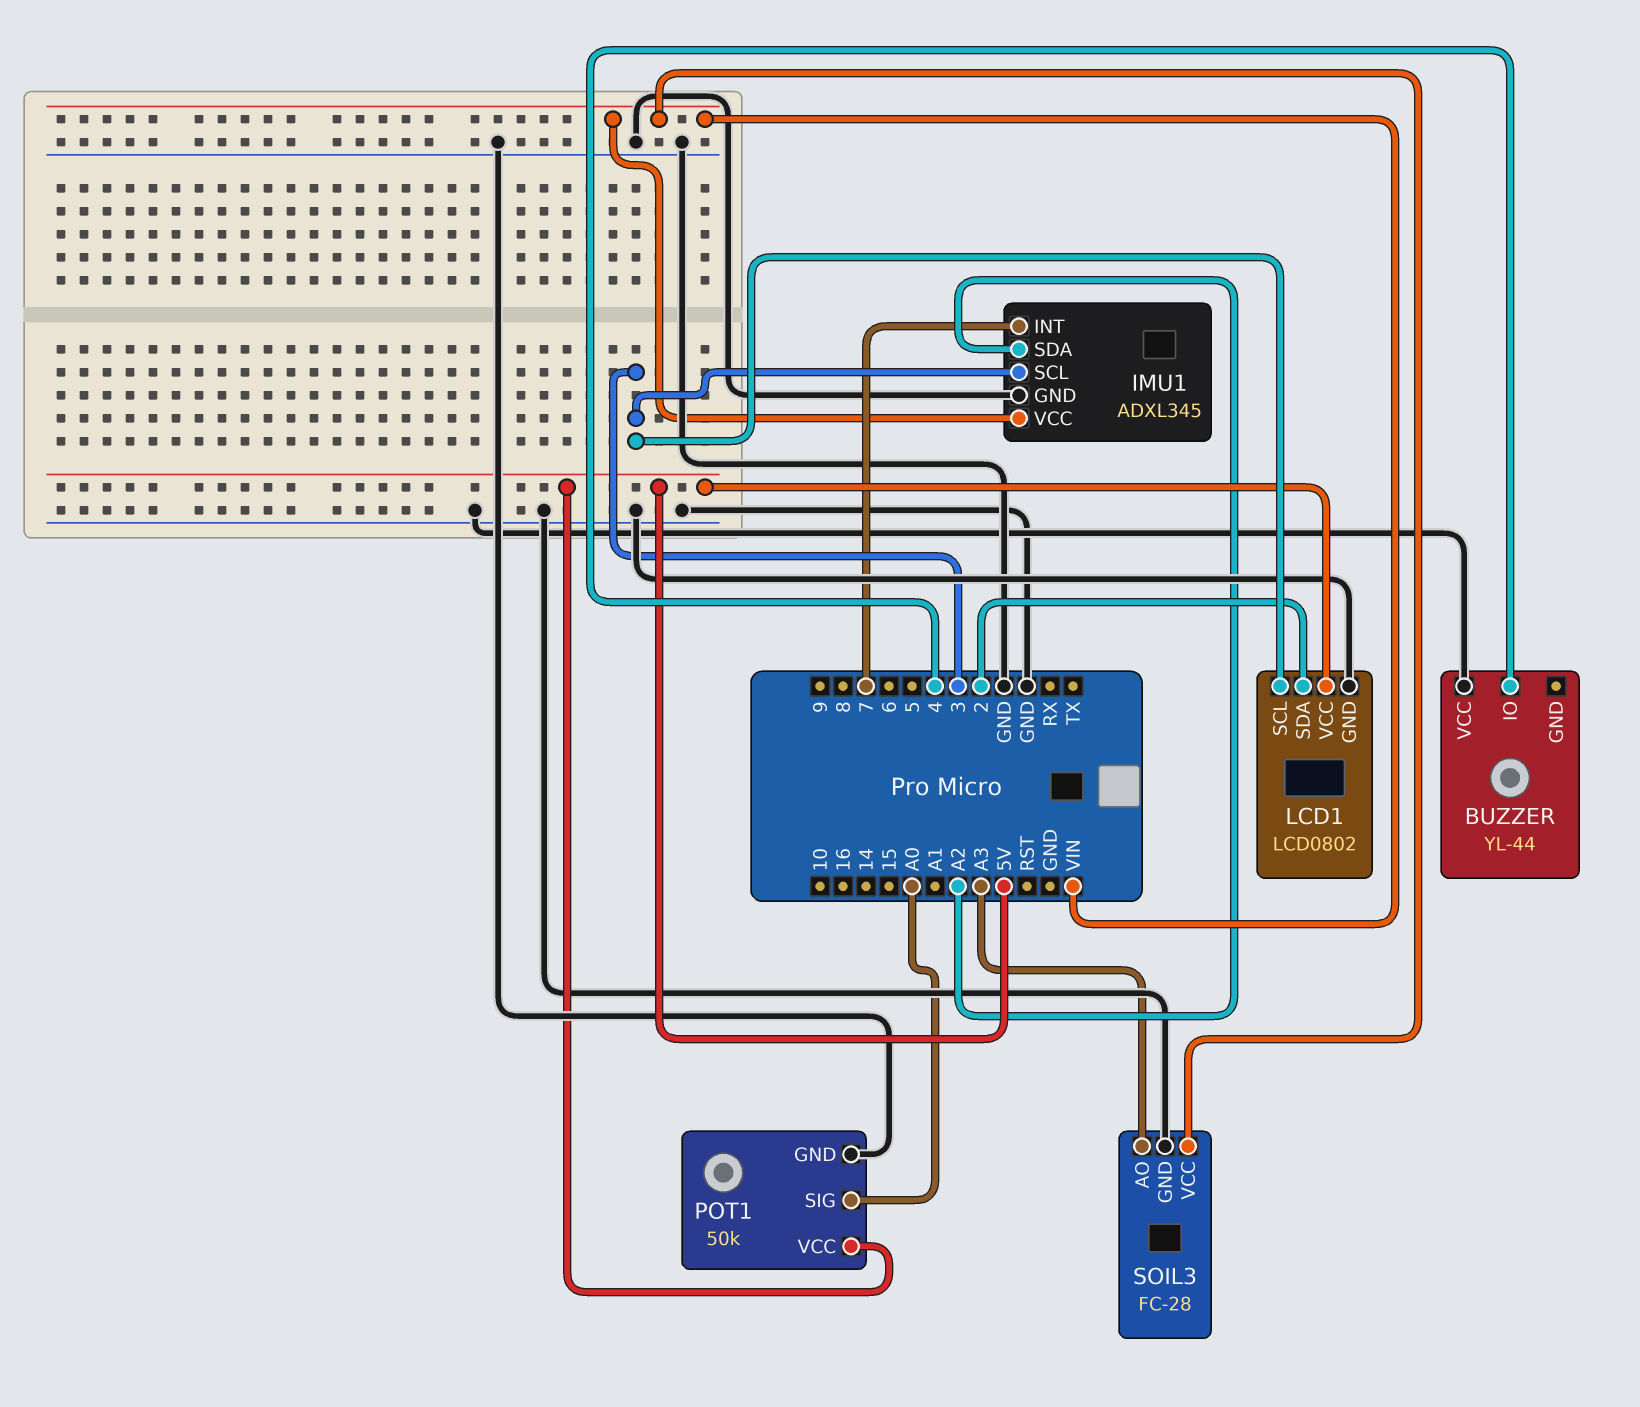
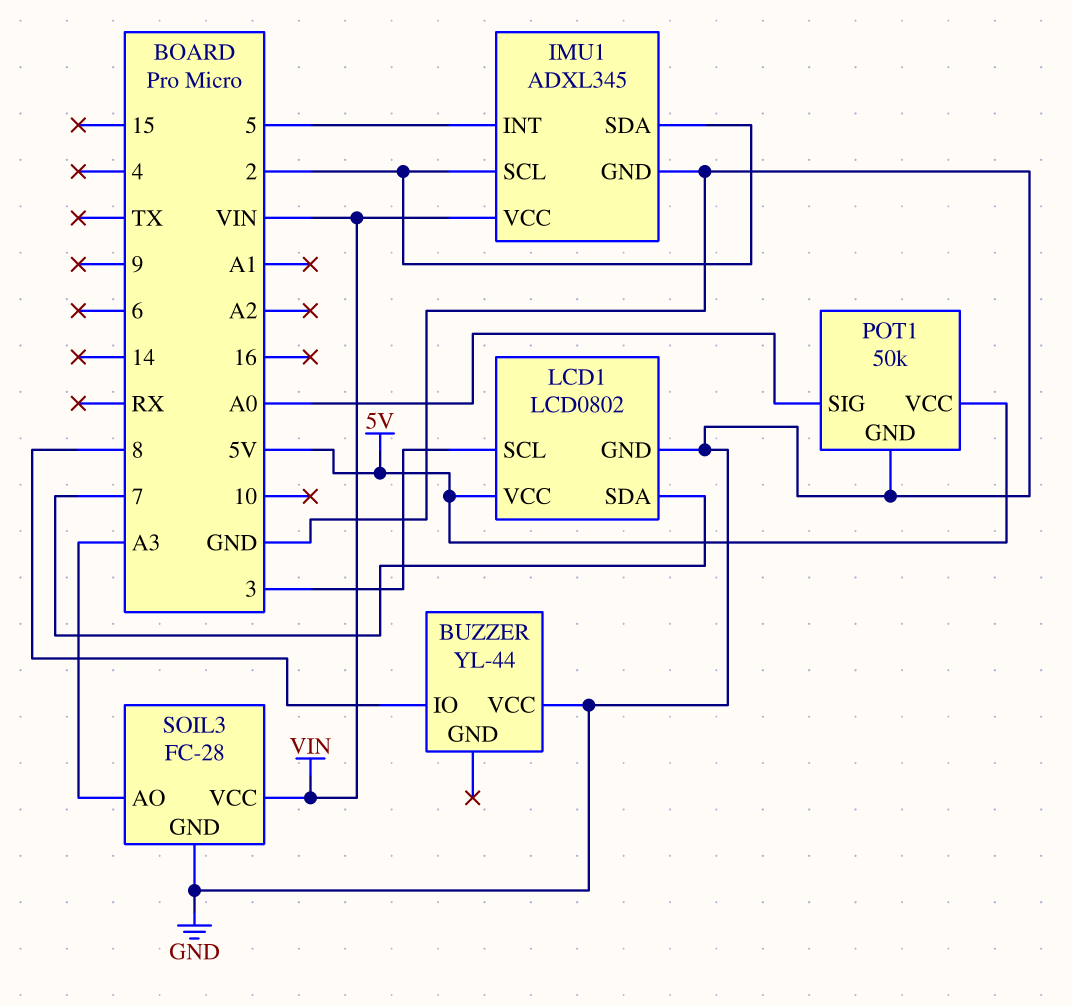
BUZZER pin IO: 4 -> 8
IMU1 pin INT: 7 -> 5
IMU1 pin SCL: 3 -> 2
IMU1 pin SDA: A2 -> 2
LCD1 pin SDA: 2 -> 7

